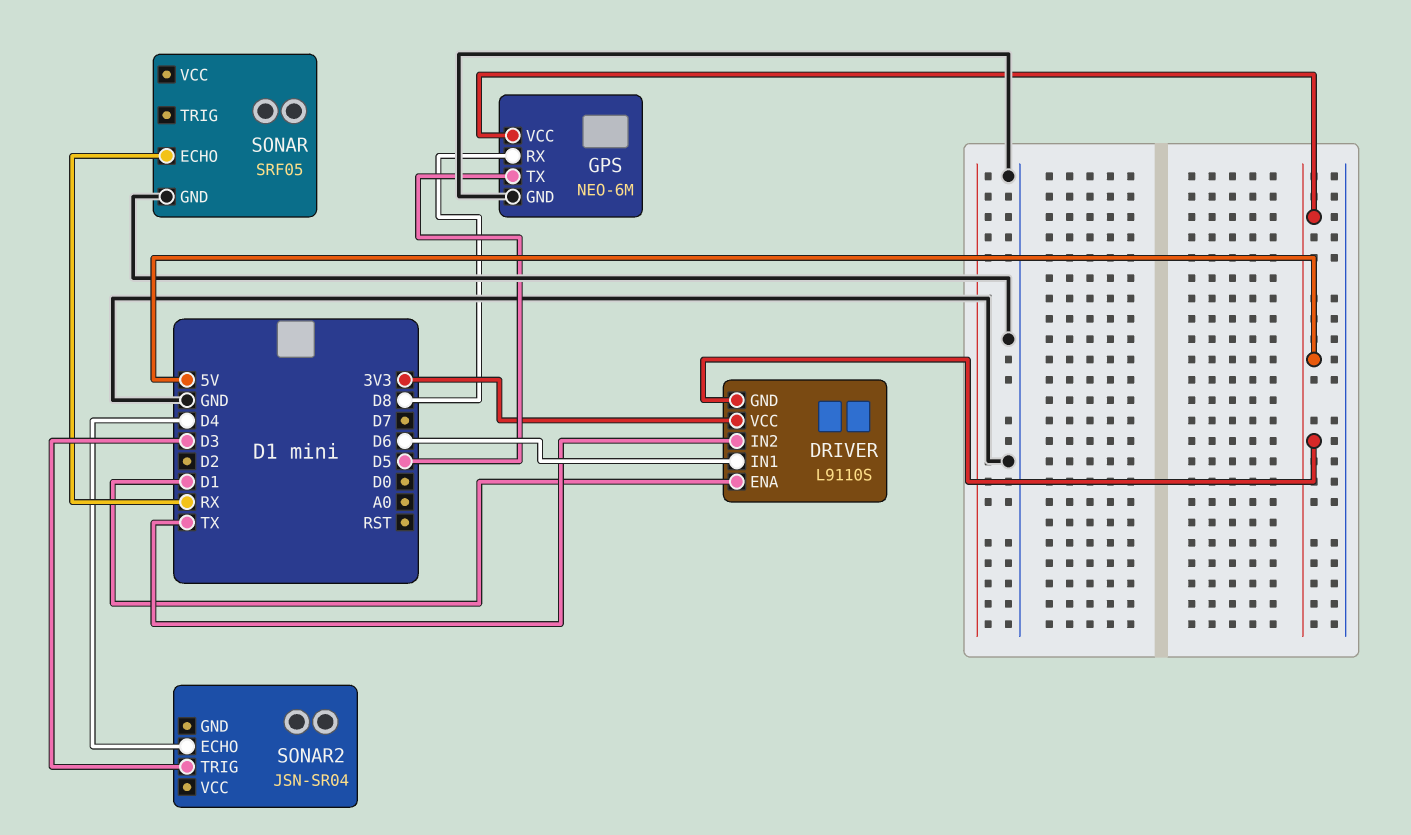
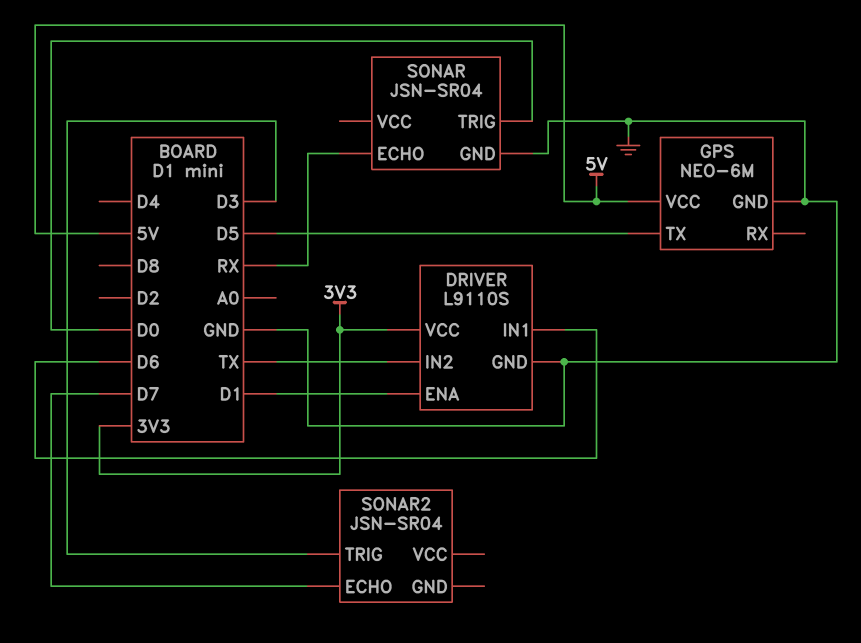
DRIVER pin GND: 5V -> GND
GPS pin RX: D8 -> none
SONAR: SRF05 -> JSN-SR04
SONAR pin TRIG: none -> D0
SONAR2 pin ECHO: D4 -> D7

